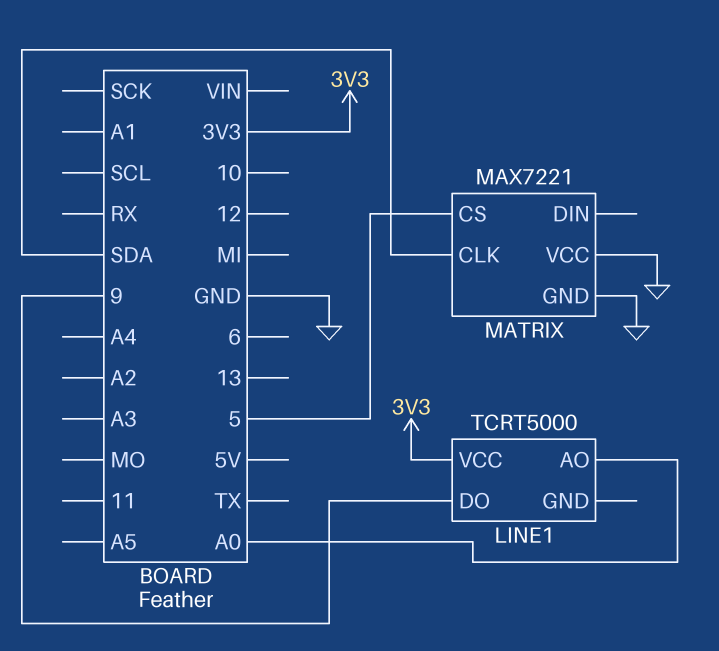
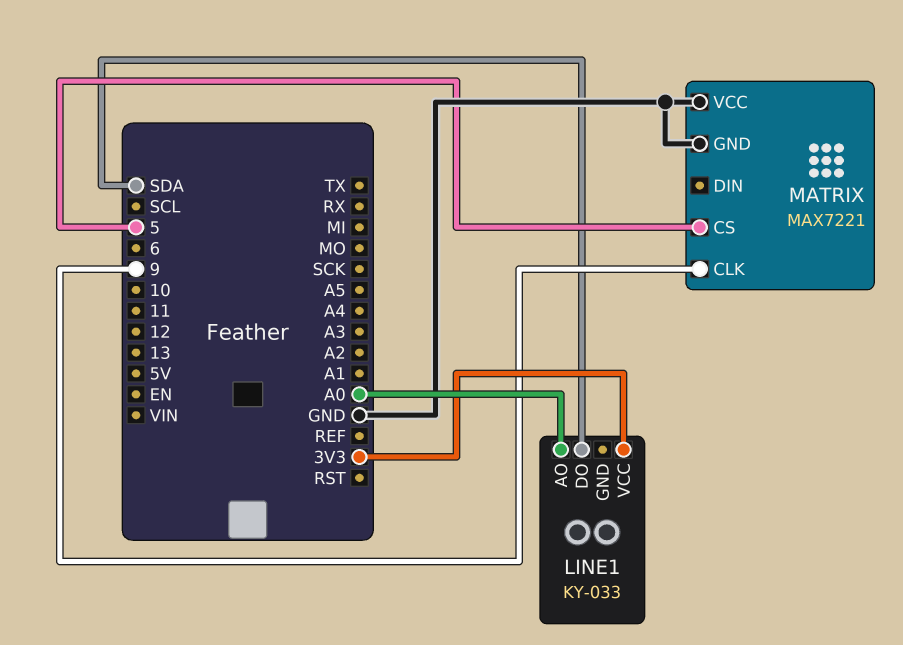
LINE1: TCRT5000 -> KY-033
LINE1 pin DO: 9 -> SDA
MATRIX pin CLK: SDA -> 9

